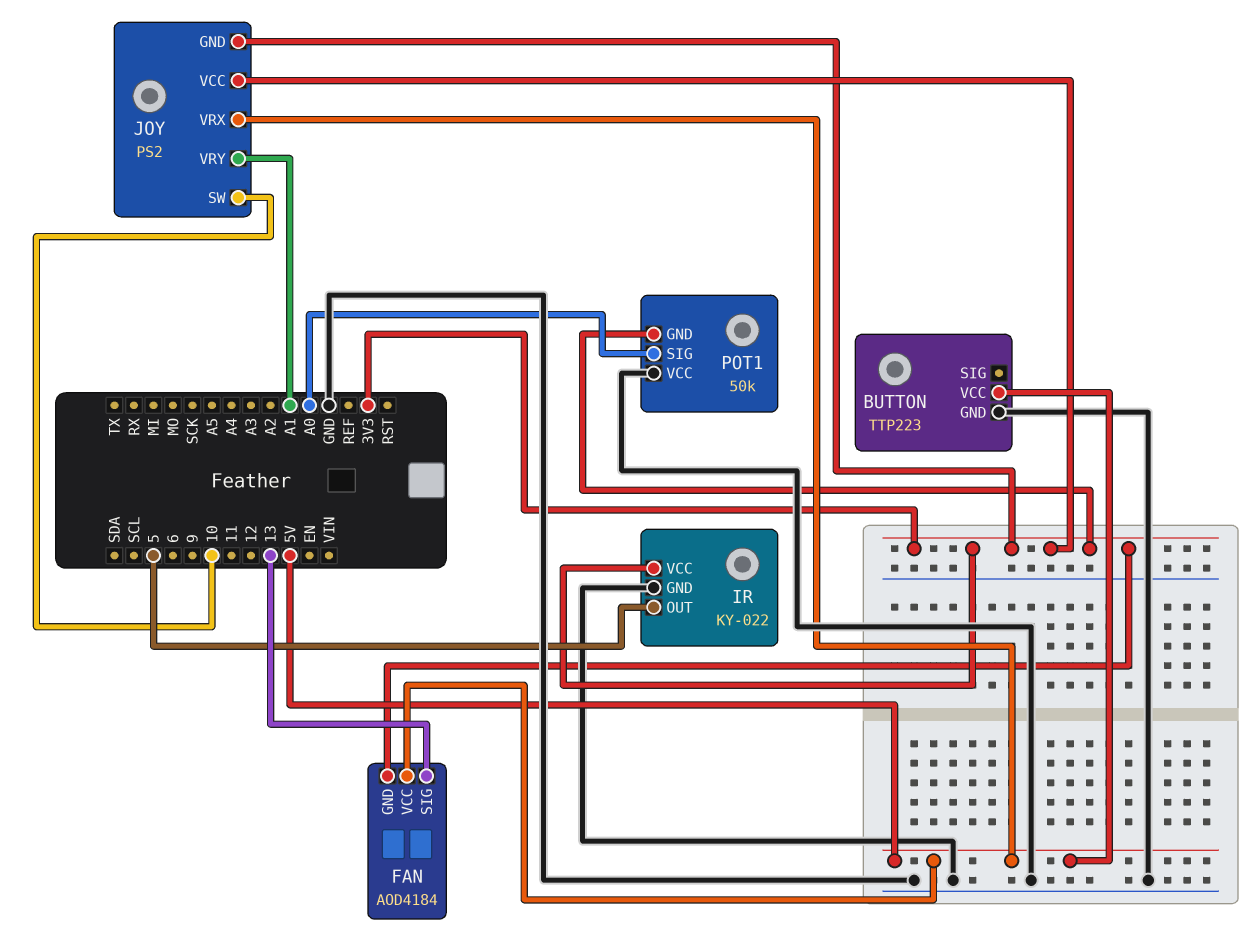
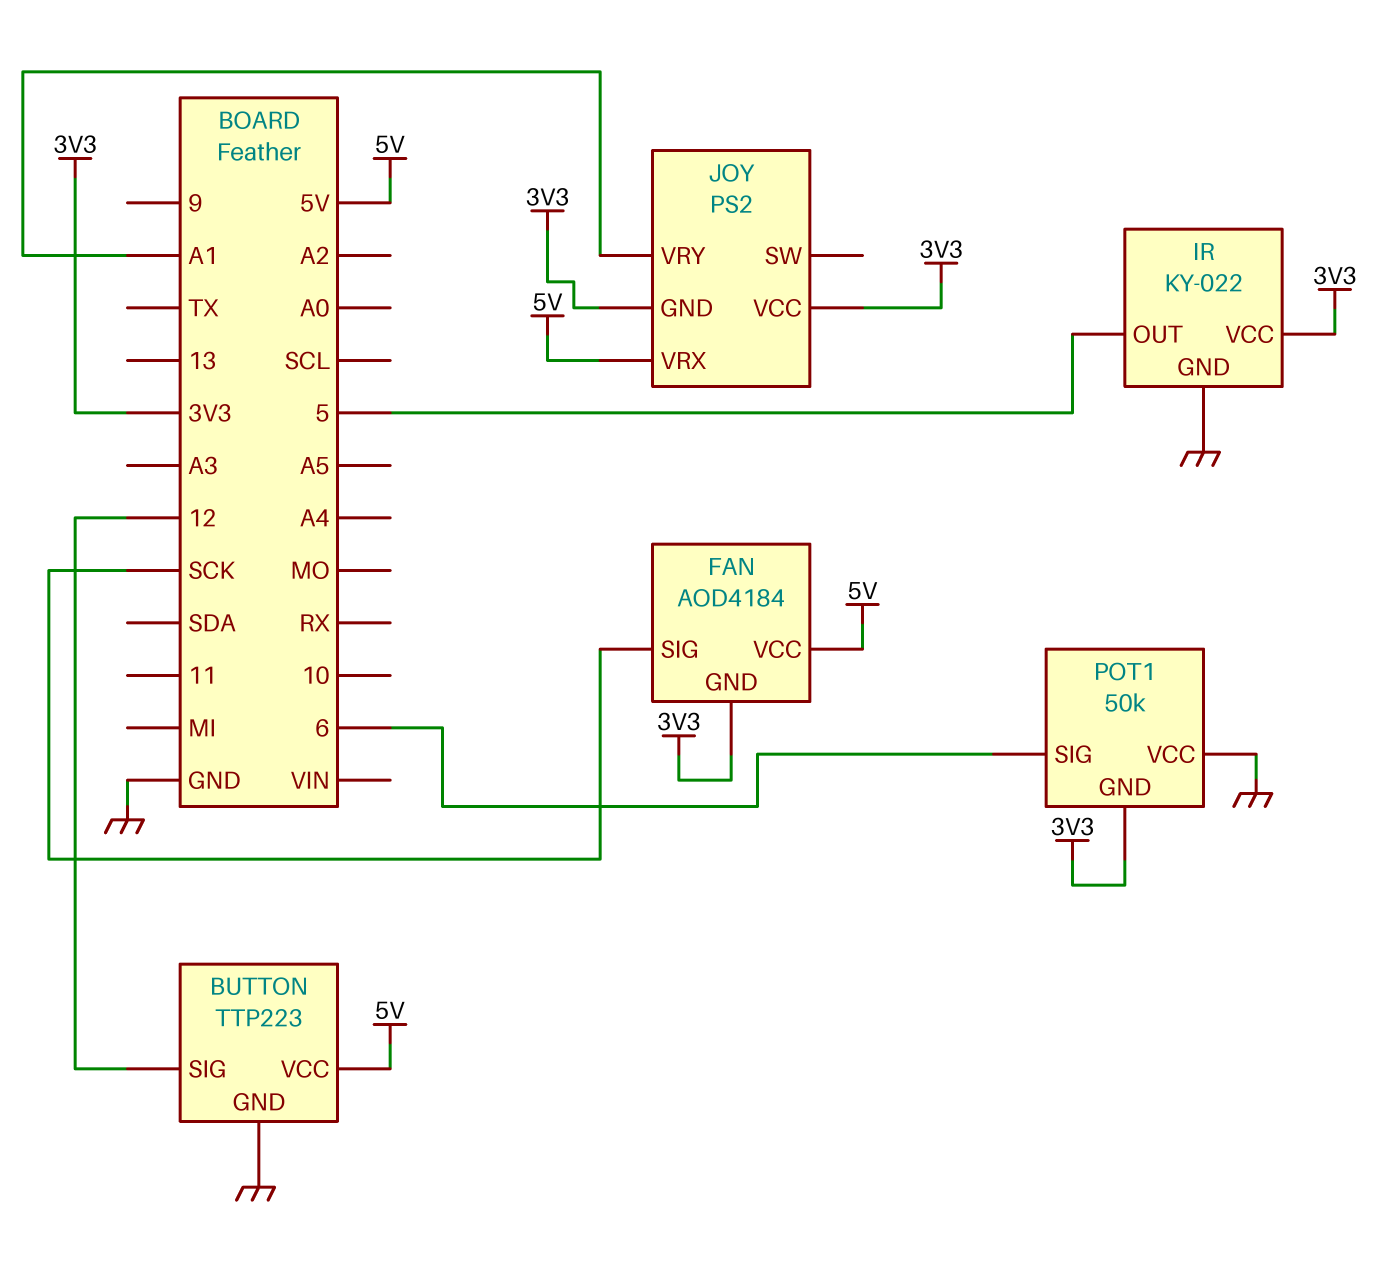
BUTTON pin SIG: none -> 12
FAN pin SIG: 13 -> SCK
JOY pin SW: 10 -> none
POT1 pin SIG: A0 -> 6

